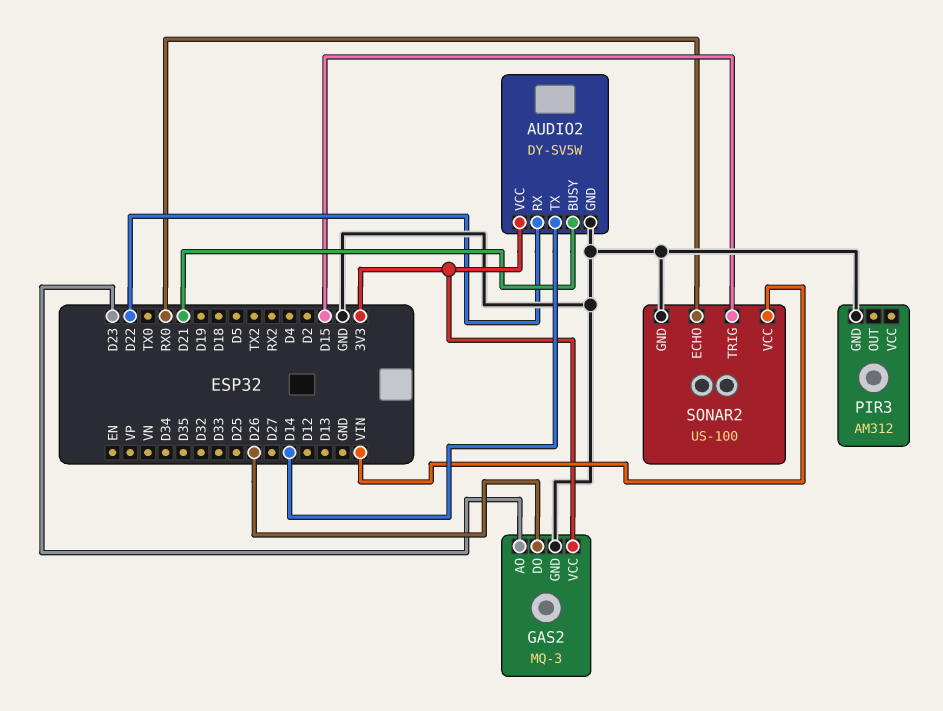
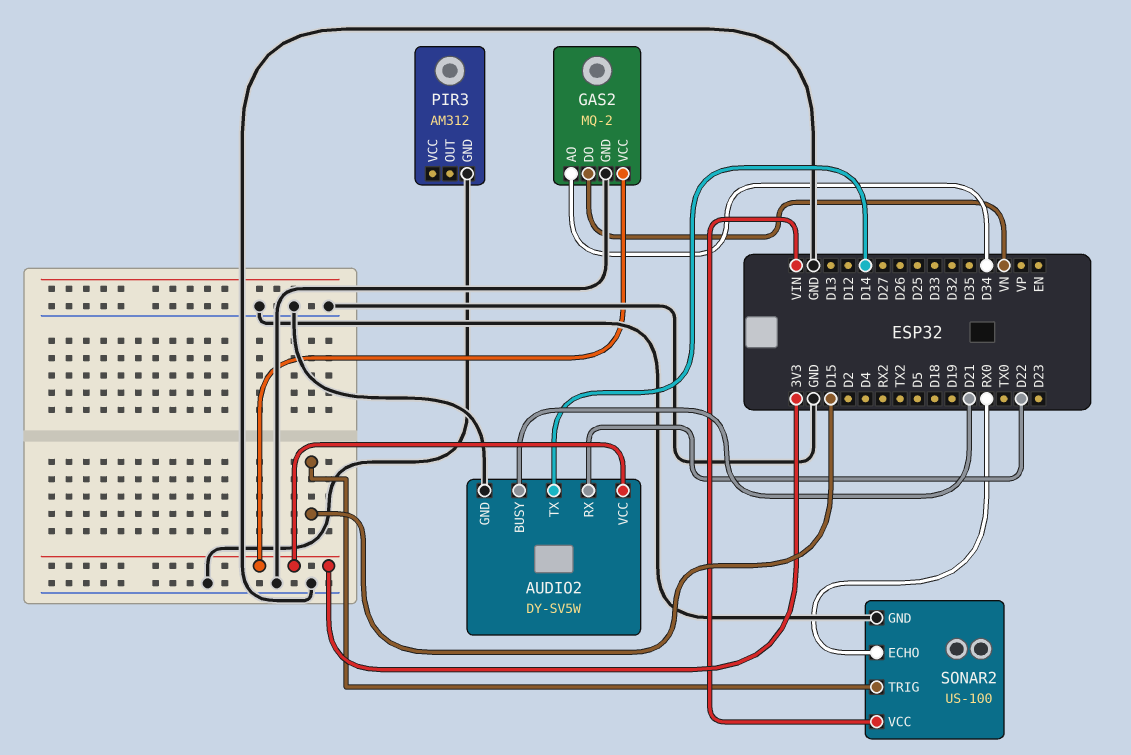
GAS2: MQ-3 -> MQ-2
GAS2 pin AO: D23 -> D34
GAS2 pin DO: D26 -> VN

